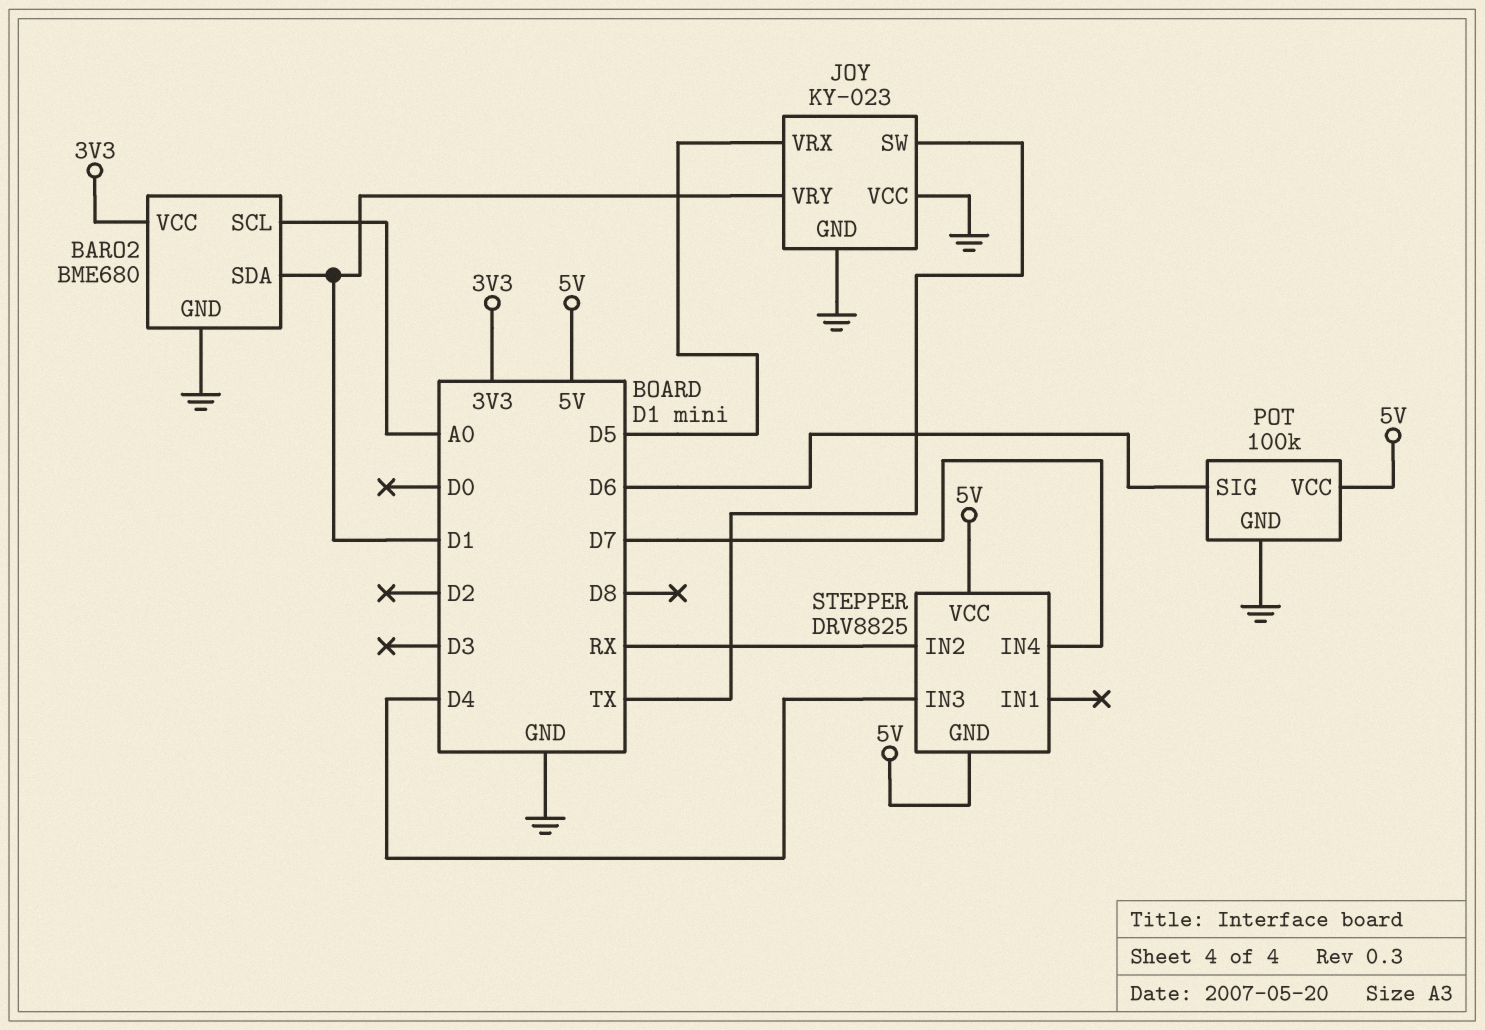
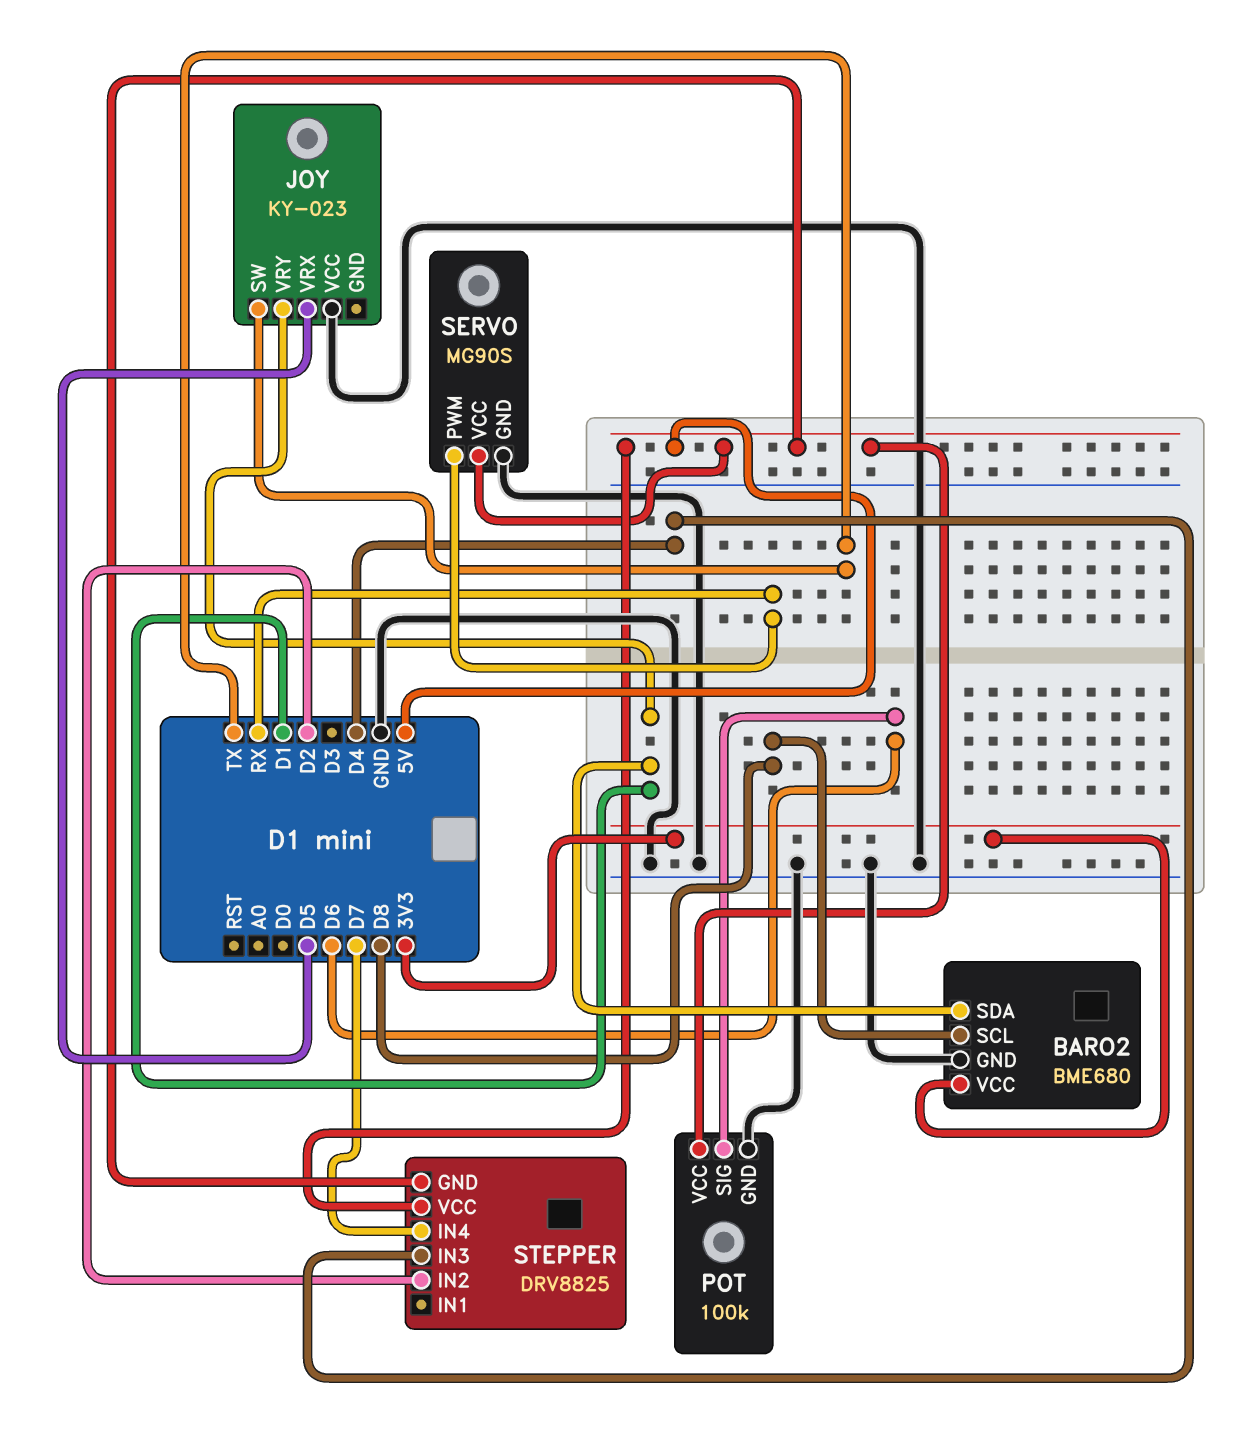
BARO2 pin SCL: A0 -> D8
JOY pin GND: GND -> none
SERVO: none -> MG90S
SERVO pin GND: none -> GND
SERVO pin PWM: none -> RX
SERVO pin VCC: none -> 5V
STEPPER pin IN2: RX -> D2

